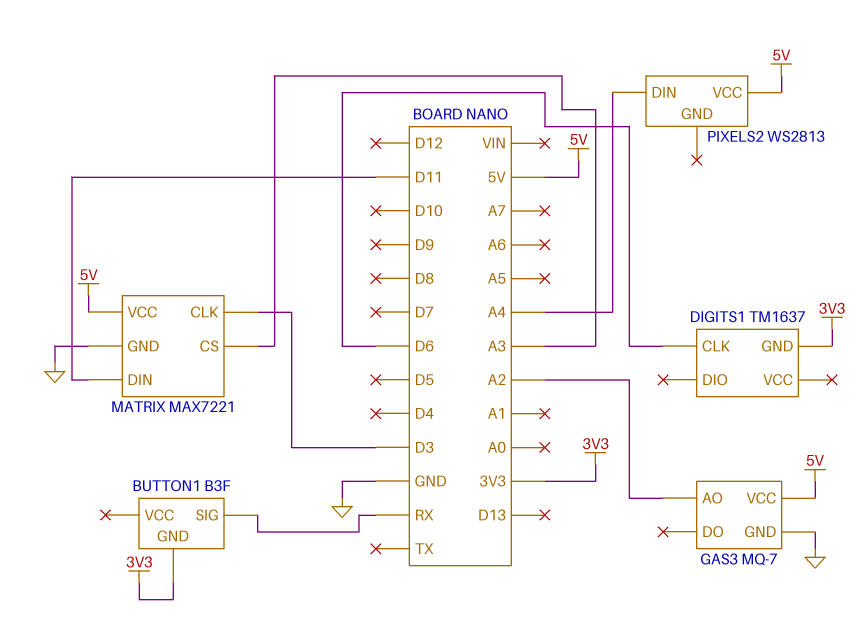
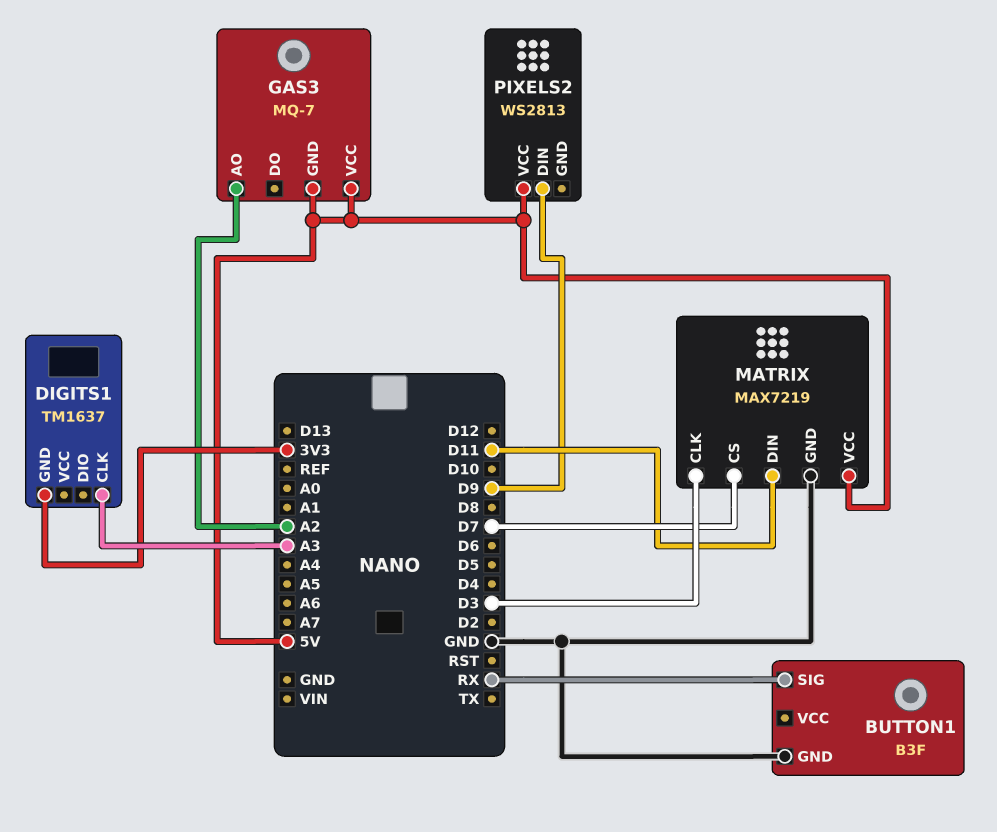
BUTTON1 pin GND: 3V3 -> GND
DIGITS1 pin CLK: D6 -> A3
GAS3 pin GND: GND -> 5V
MATRIX: MAX7221 -> MAX7219
MATRIX pin CS: A3 -> D7
PIXELS2 pin DIN: A4 -> D9

